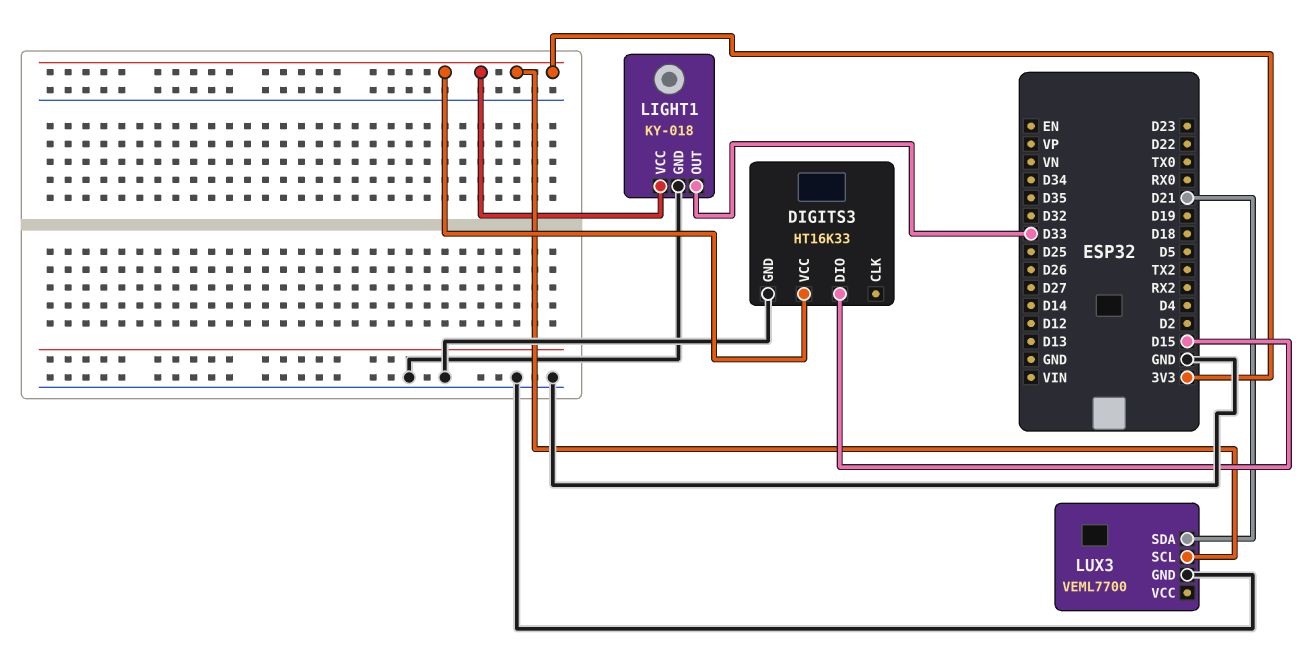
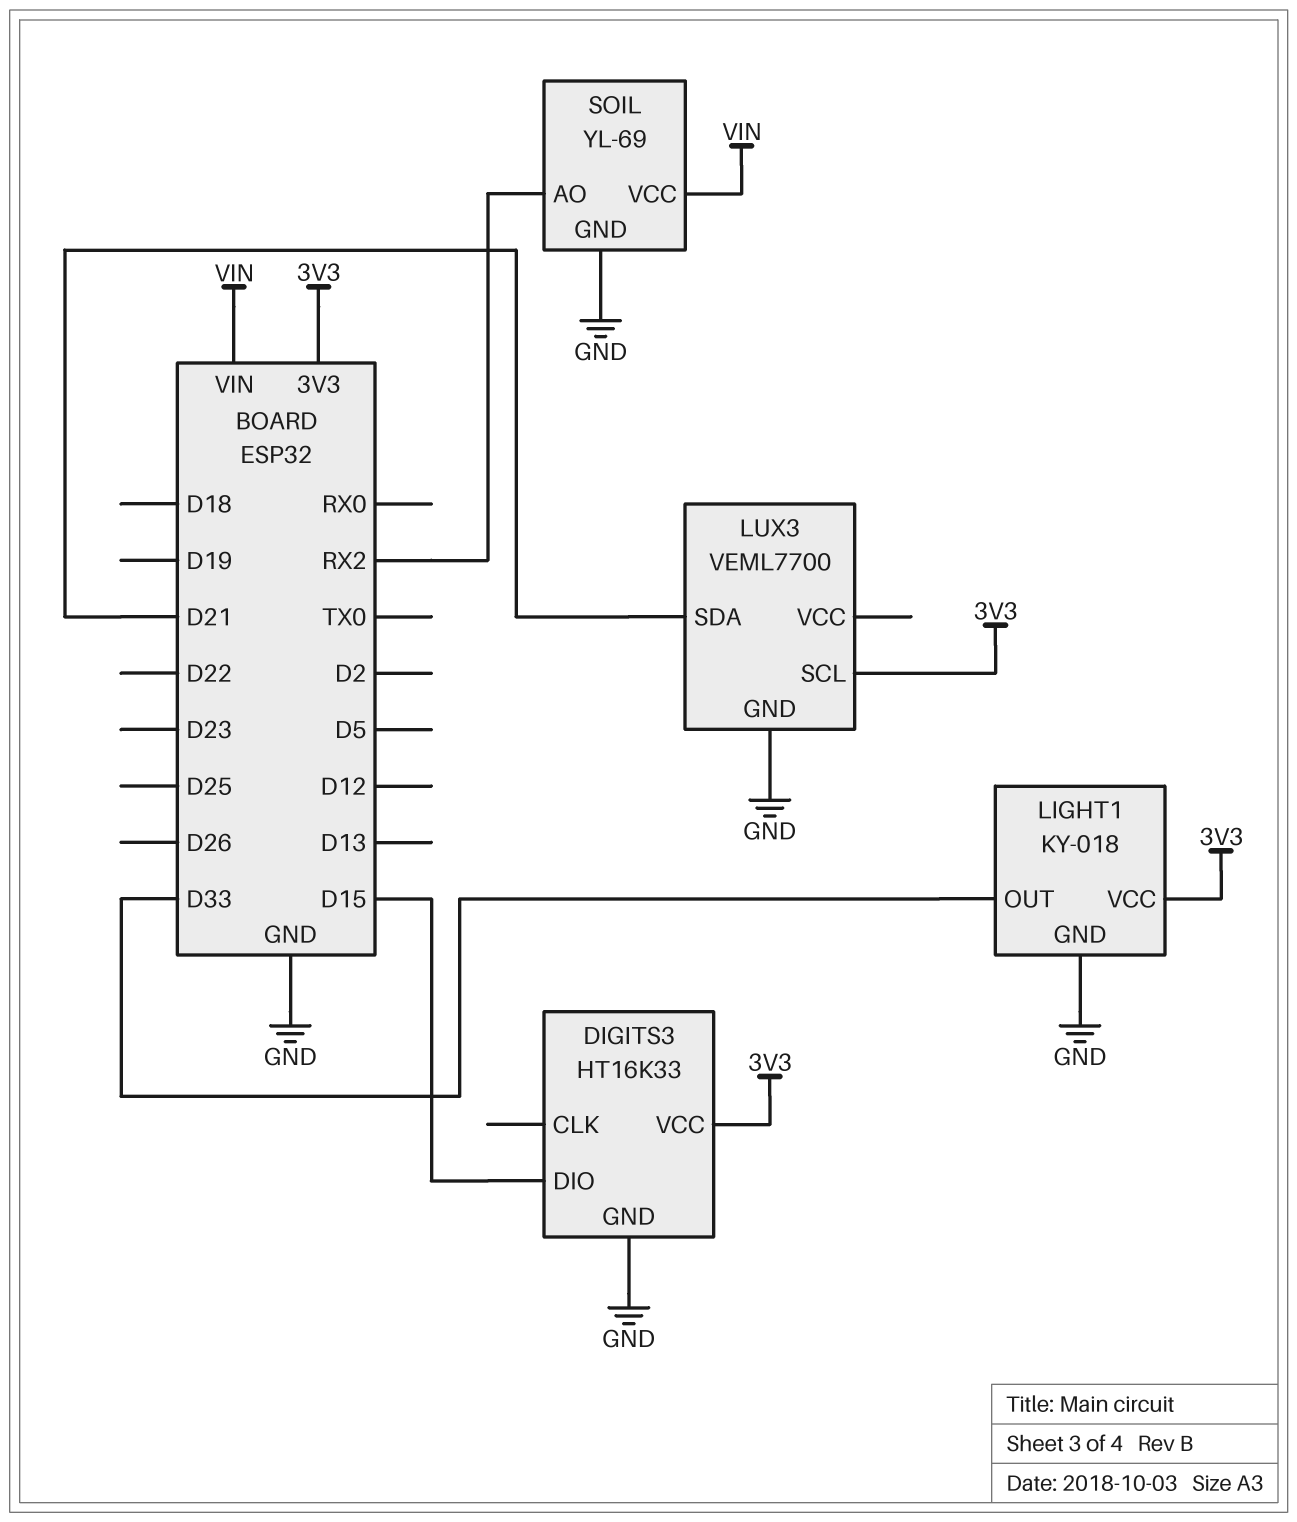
SOIL: none -> YL-69
SOIL pin AO: none -> RX2
SOIL pin GND: none -> GND
SOIL pin VCC: none -> VIN

